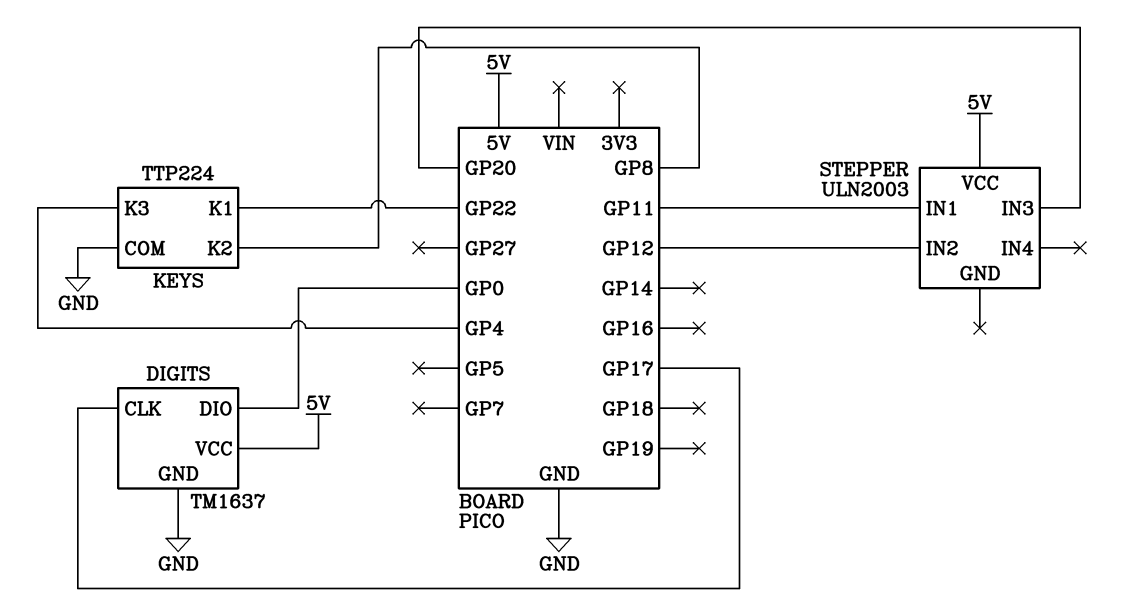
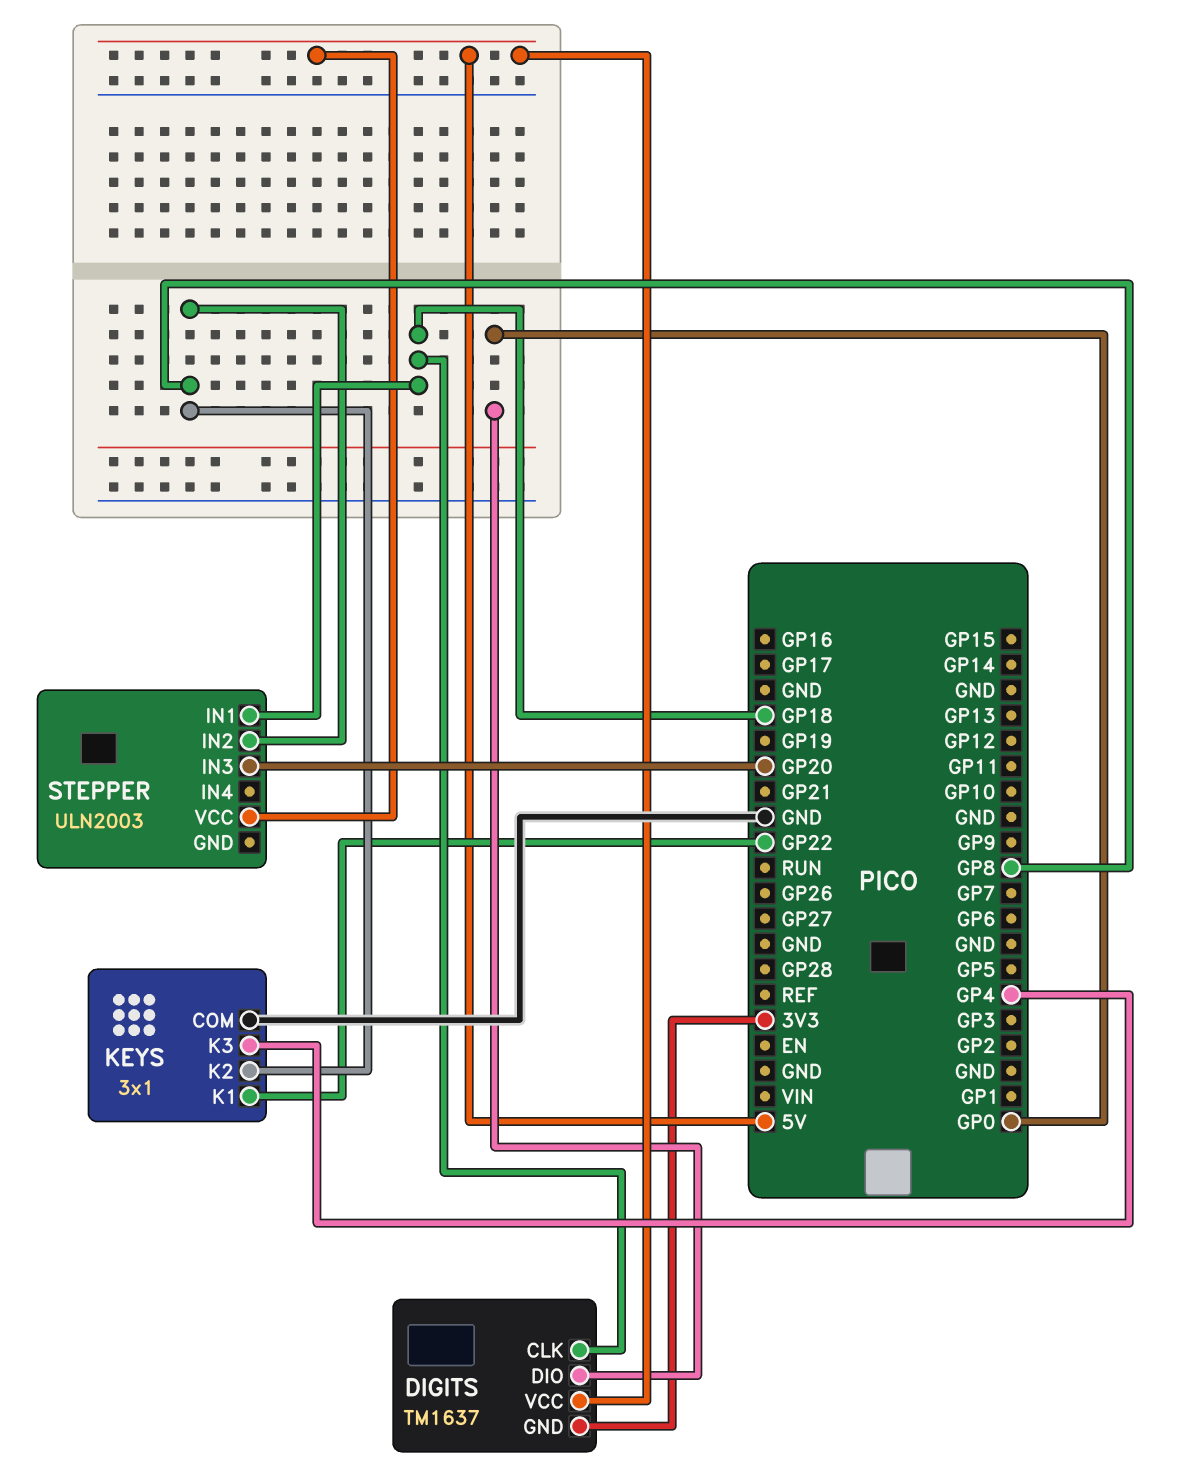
DIGITS pin CLK: GP17 -> GP18
DIGITS pin GND: GND -> 3V3
KEYS: TTP224 -> 3x1
STEPPER pin IN1: GP11 -> GP18
STEPPER pin IN2: GP12 -> GP8

